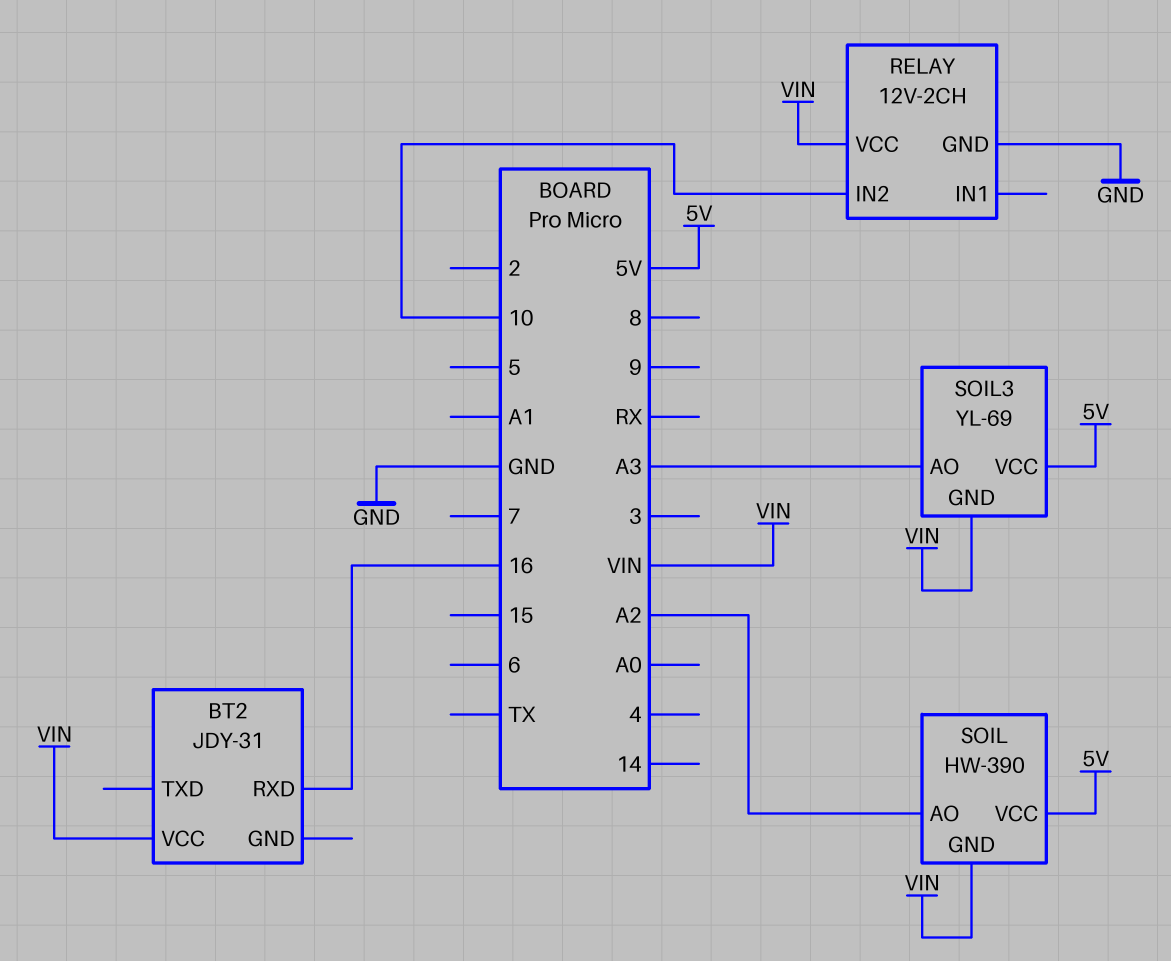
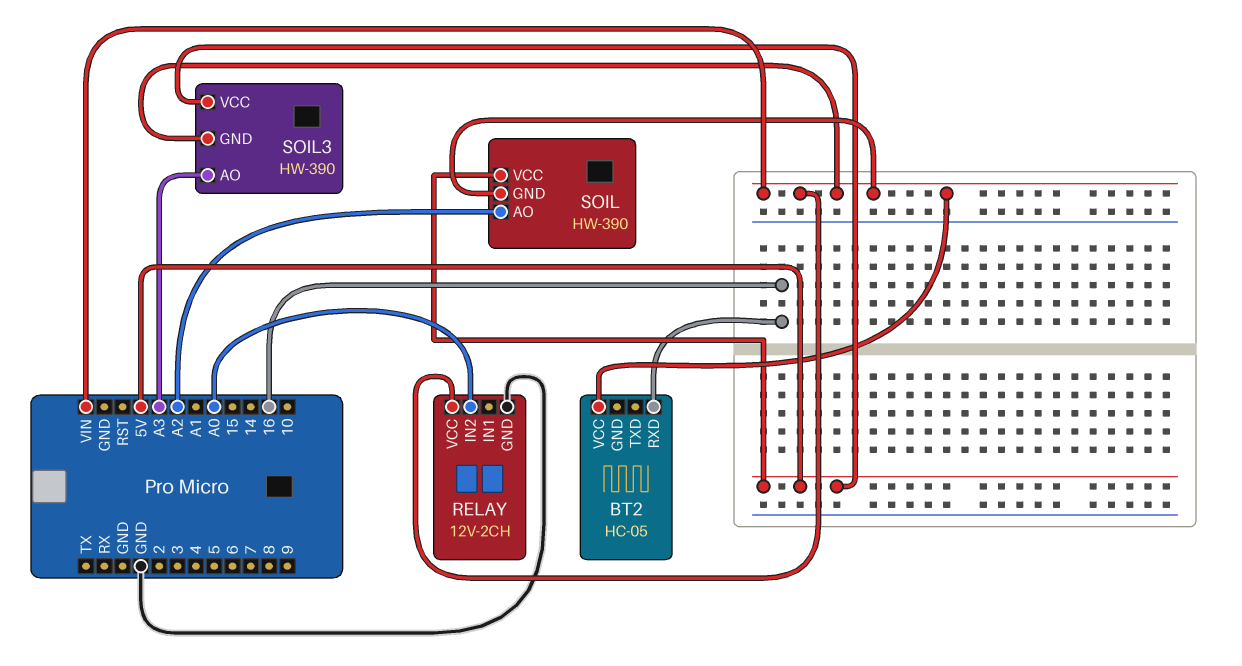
BT2: JDY-31 -> HC-05
RELAY pin IN2: 10 -> A0
SOIL3: YL-69 -> HW-390

